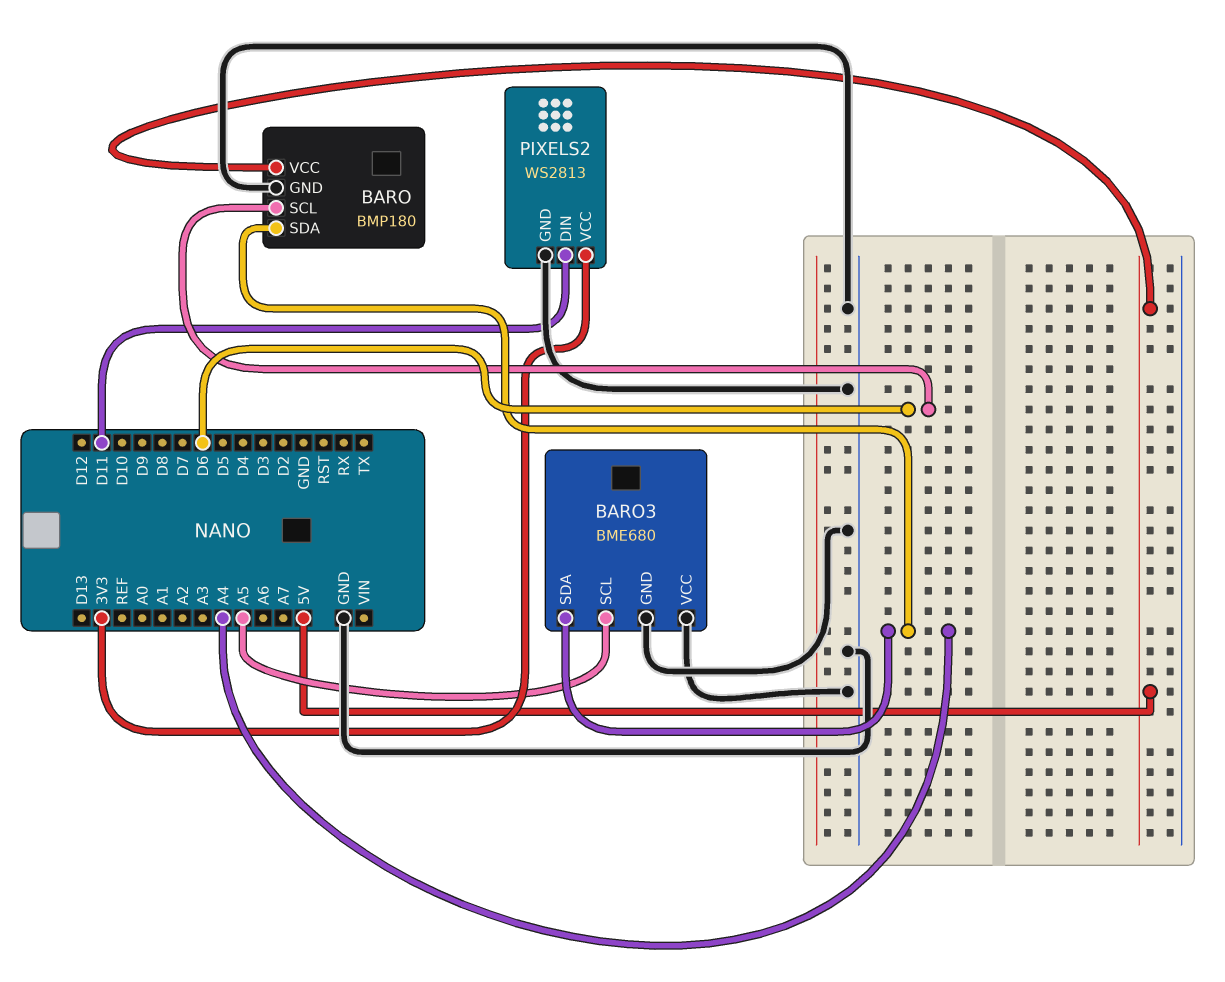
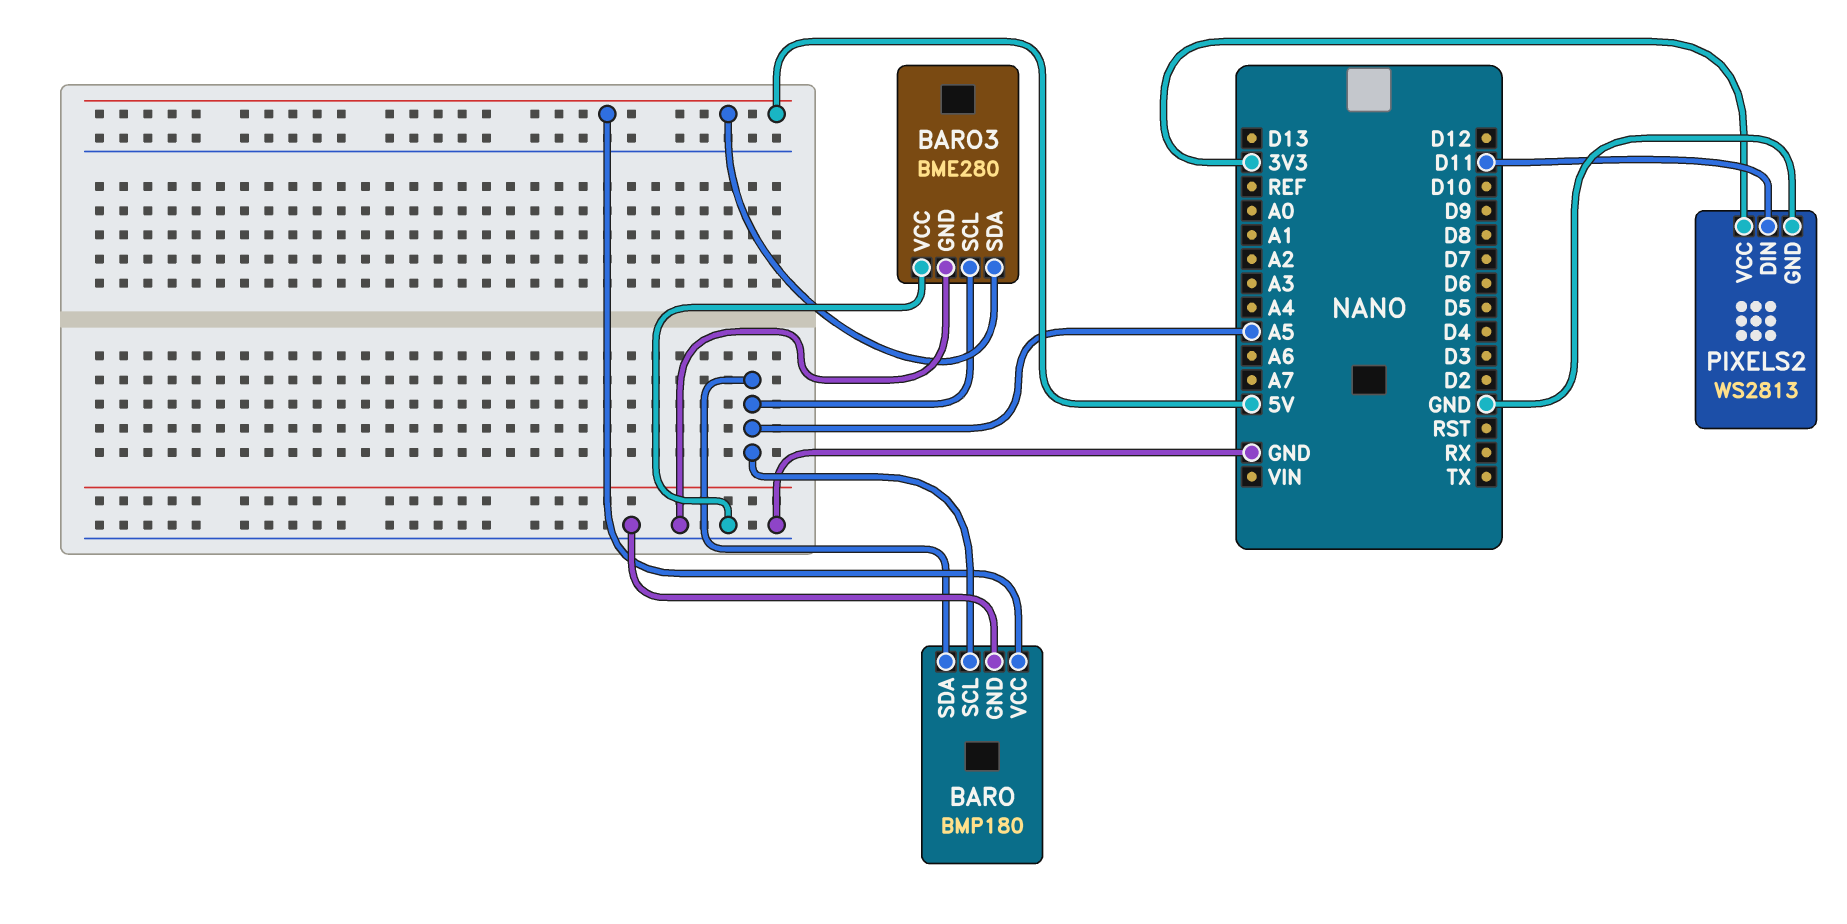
BARO pin SCL: D6 -> A5
BARO pin SDA: A4 -> A5
BARO3: BME680 -> BME280
BARO3 pin SDA: A4 -> 5V

